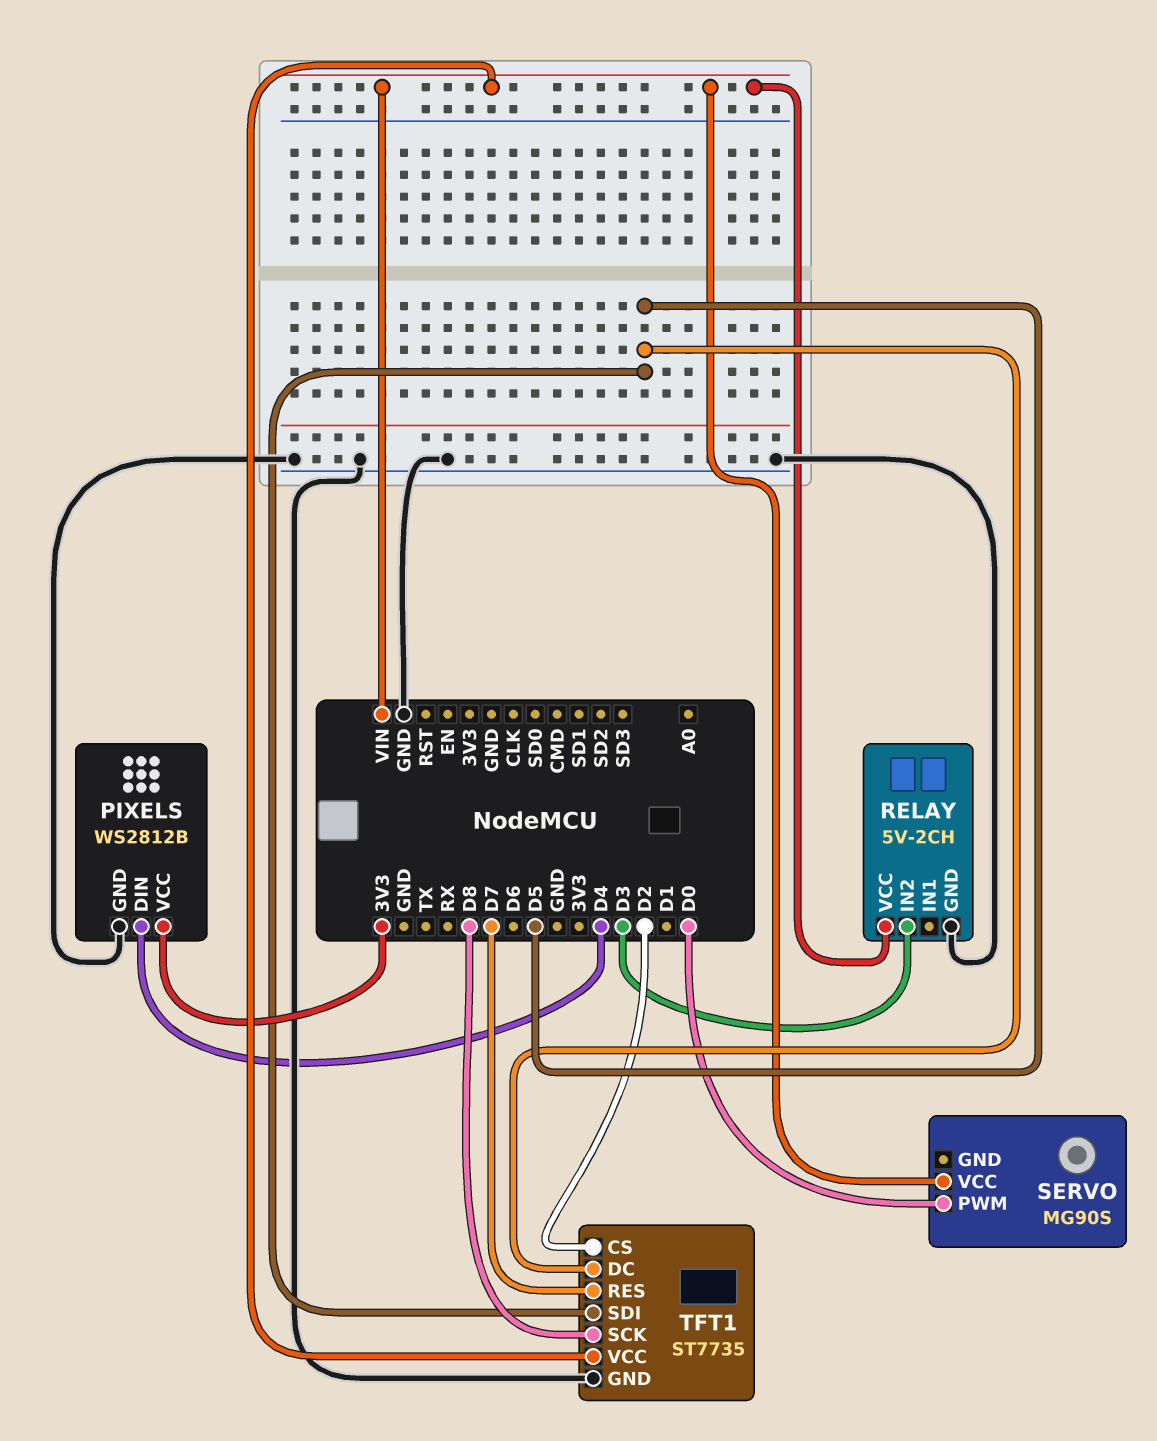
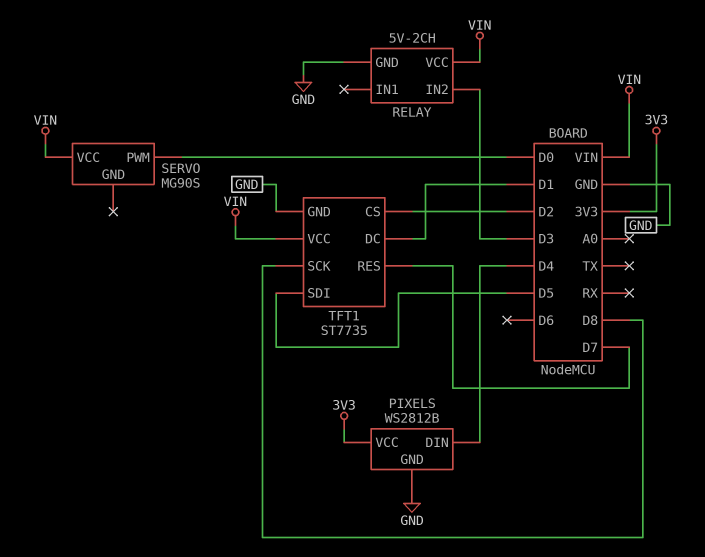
TFT1 pin DC: D5 -> D1

